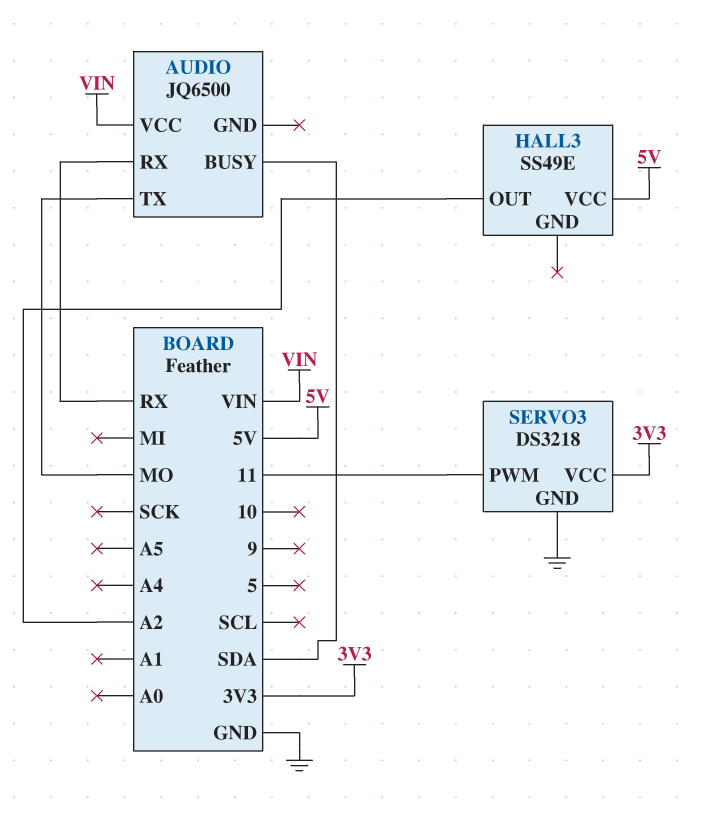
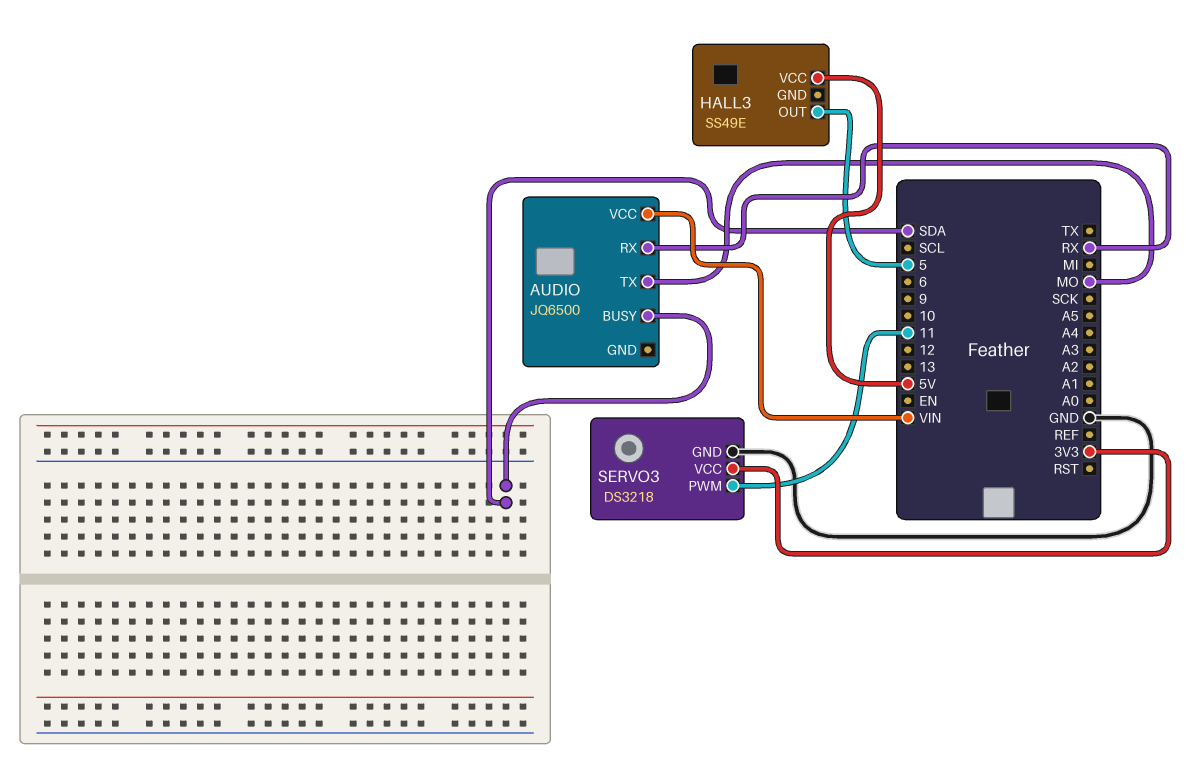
HALL3 pin OUT: A2 -> 5

